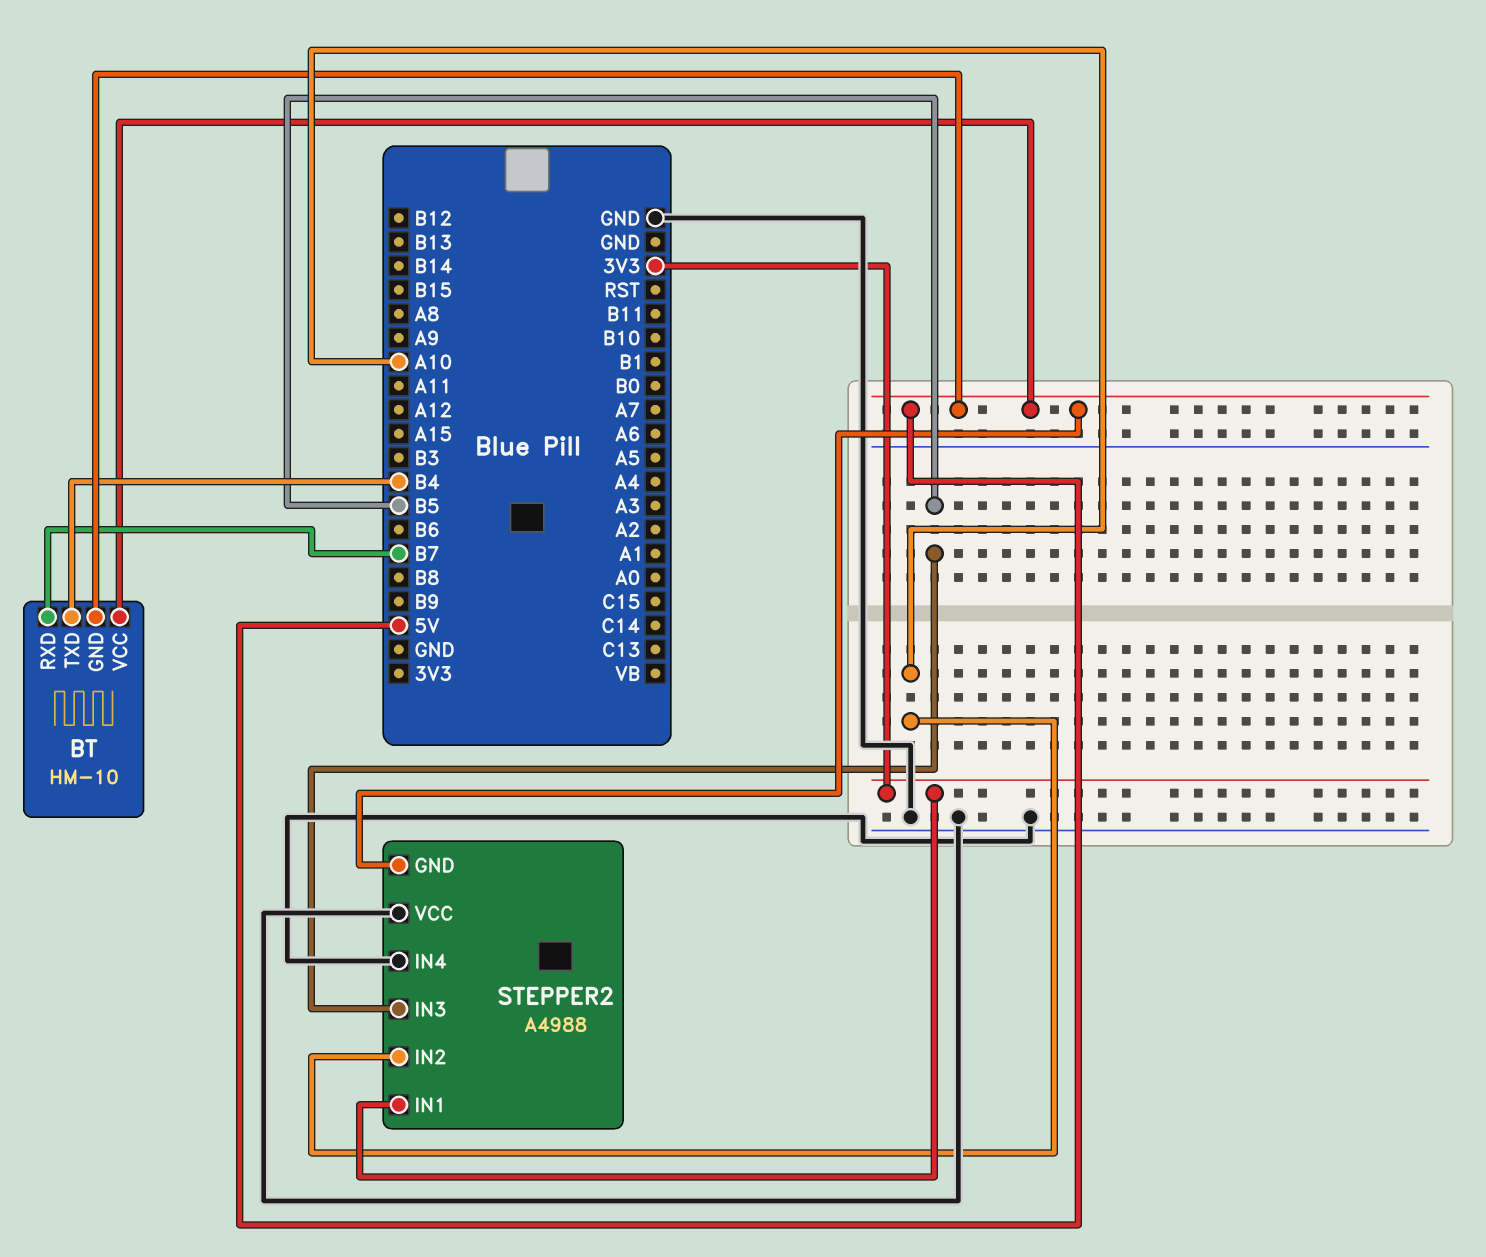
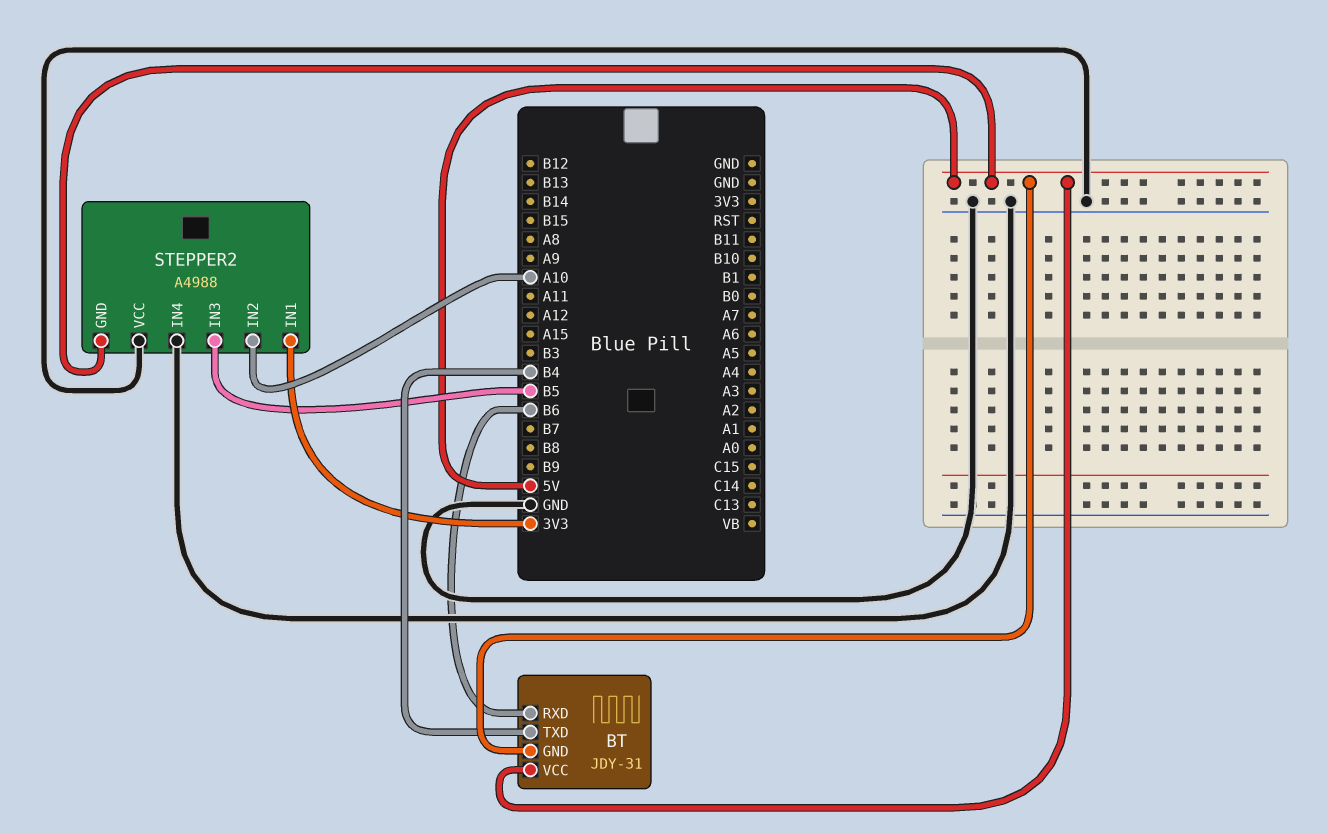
BT: HM-10 -> JDY-31
BT pin RXD: B7 -> B6

